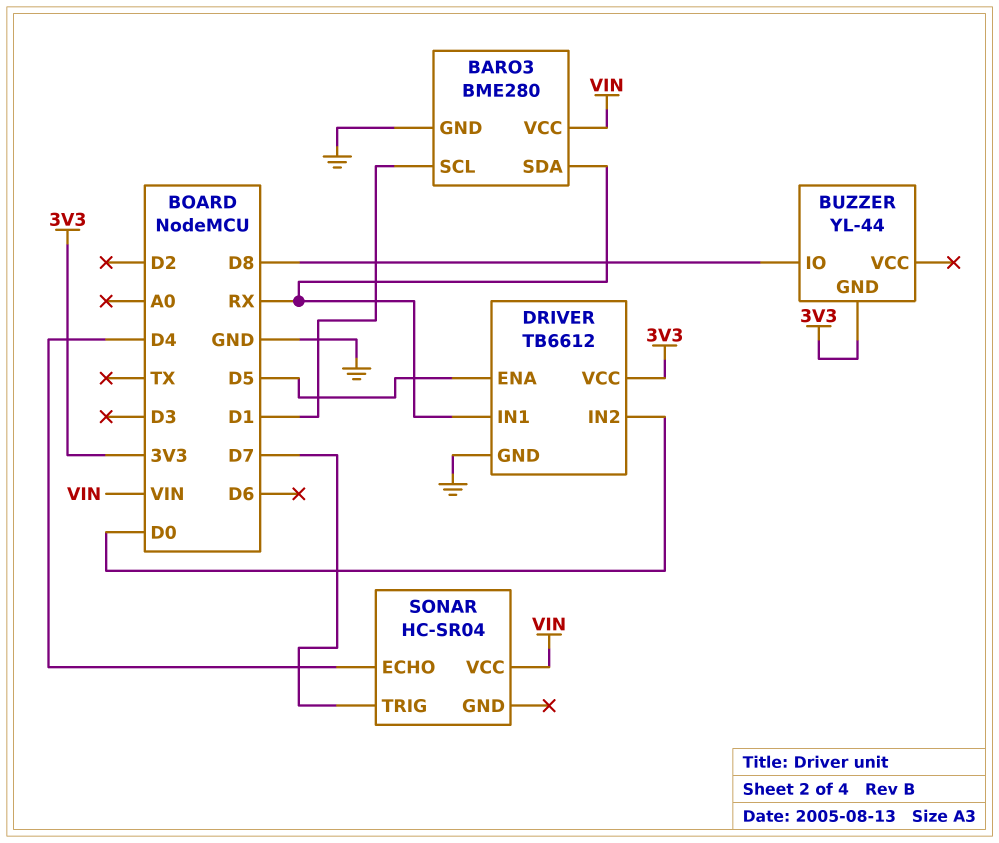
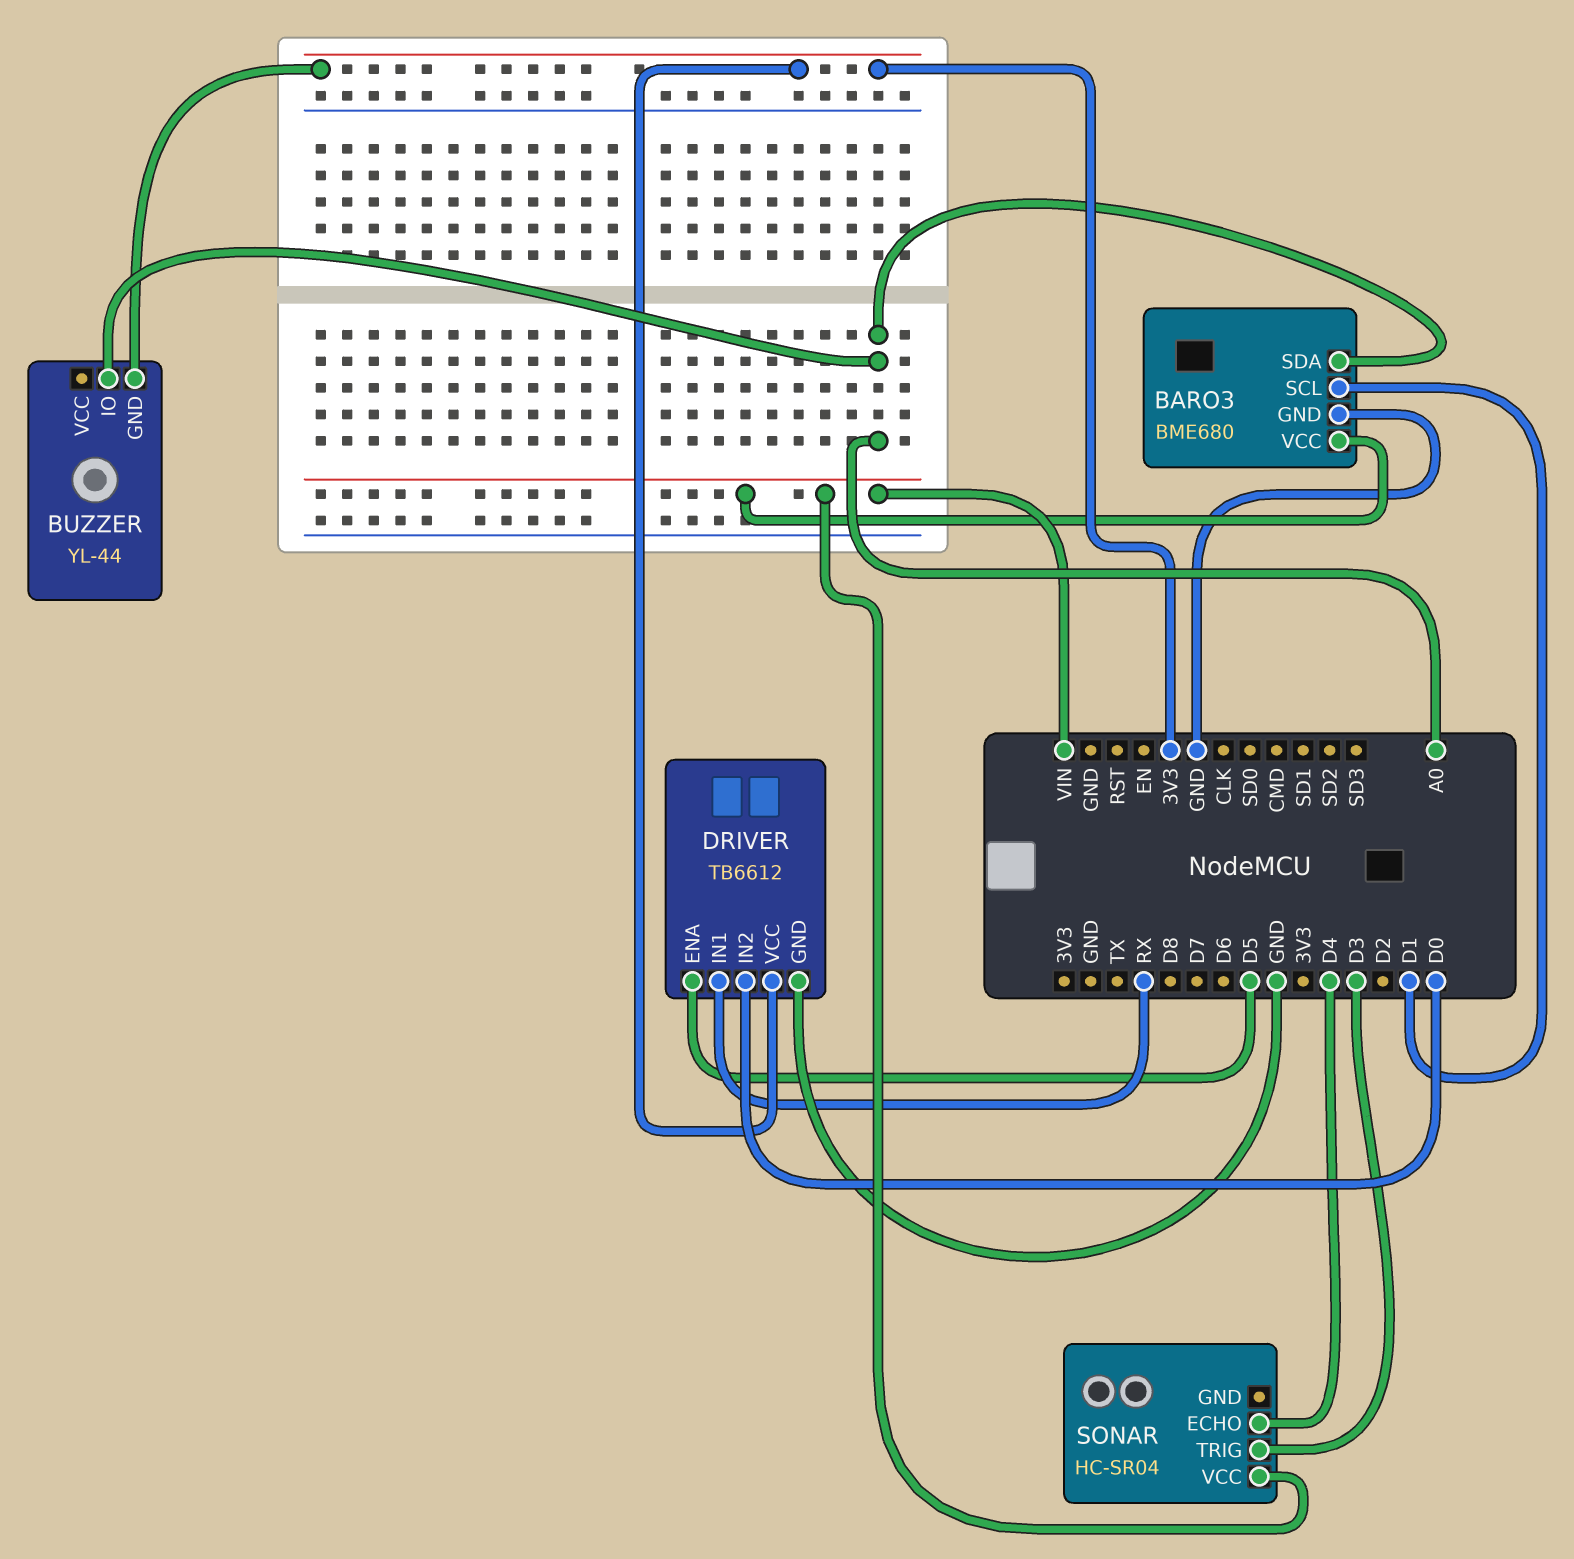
BARO3: BME280 -> BME680
BARO3 pin SDA: RX -> A0
BUZZER pin IO: D8 -> A0
SONAR pin TRIG: D7 -> D3

